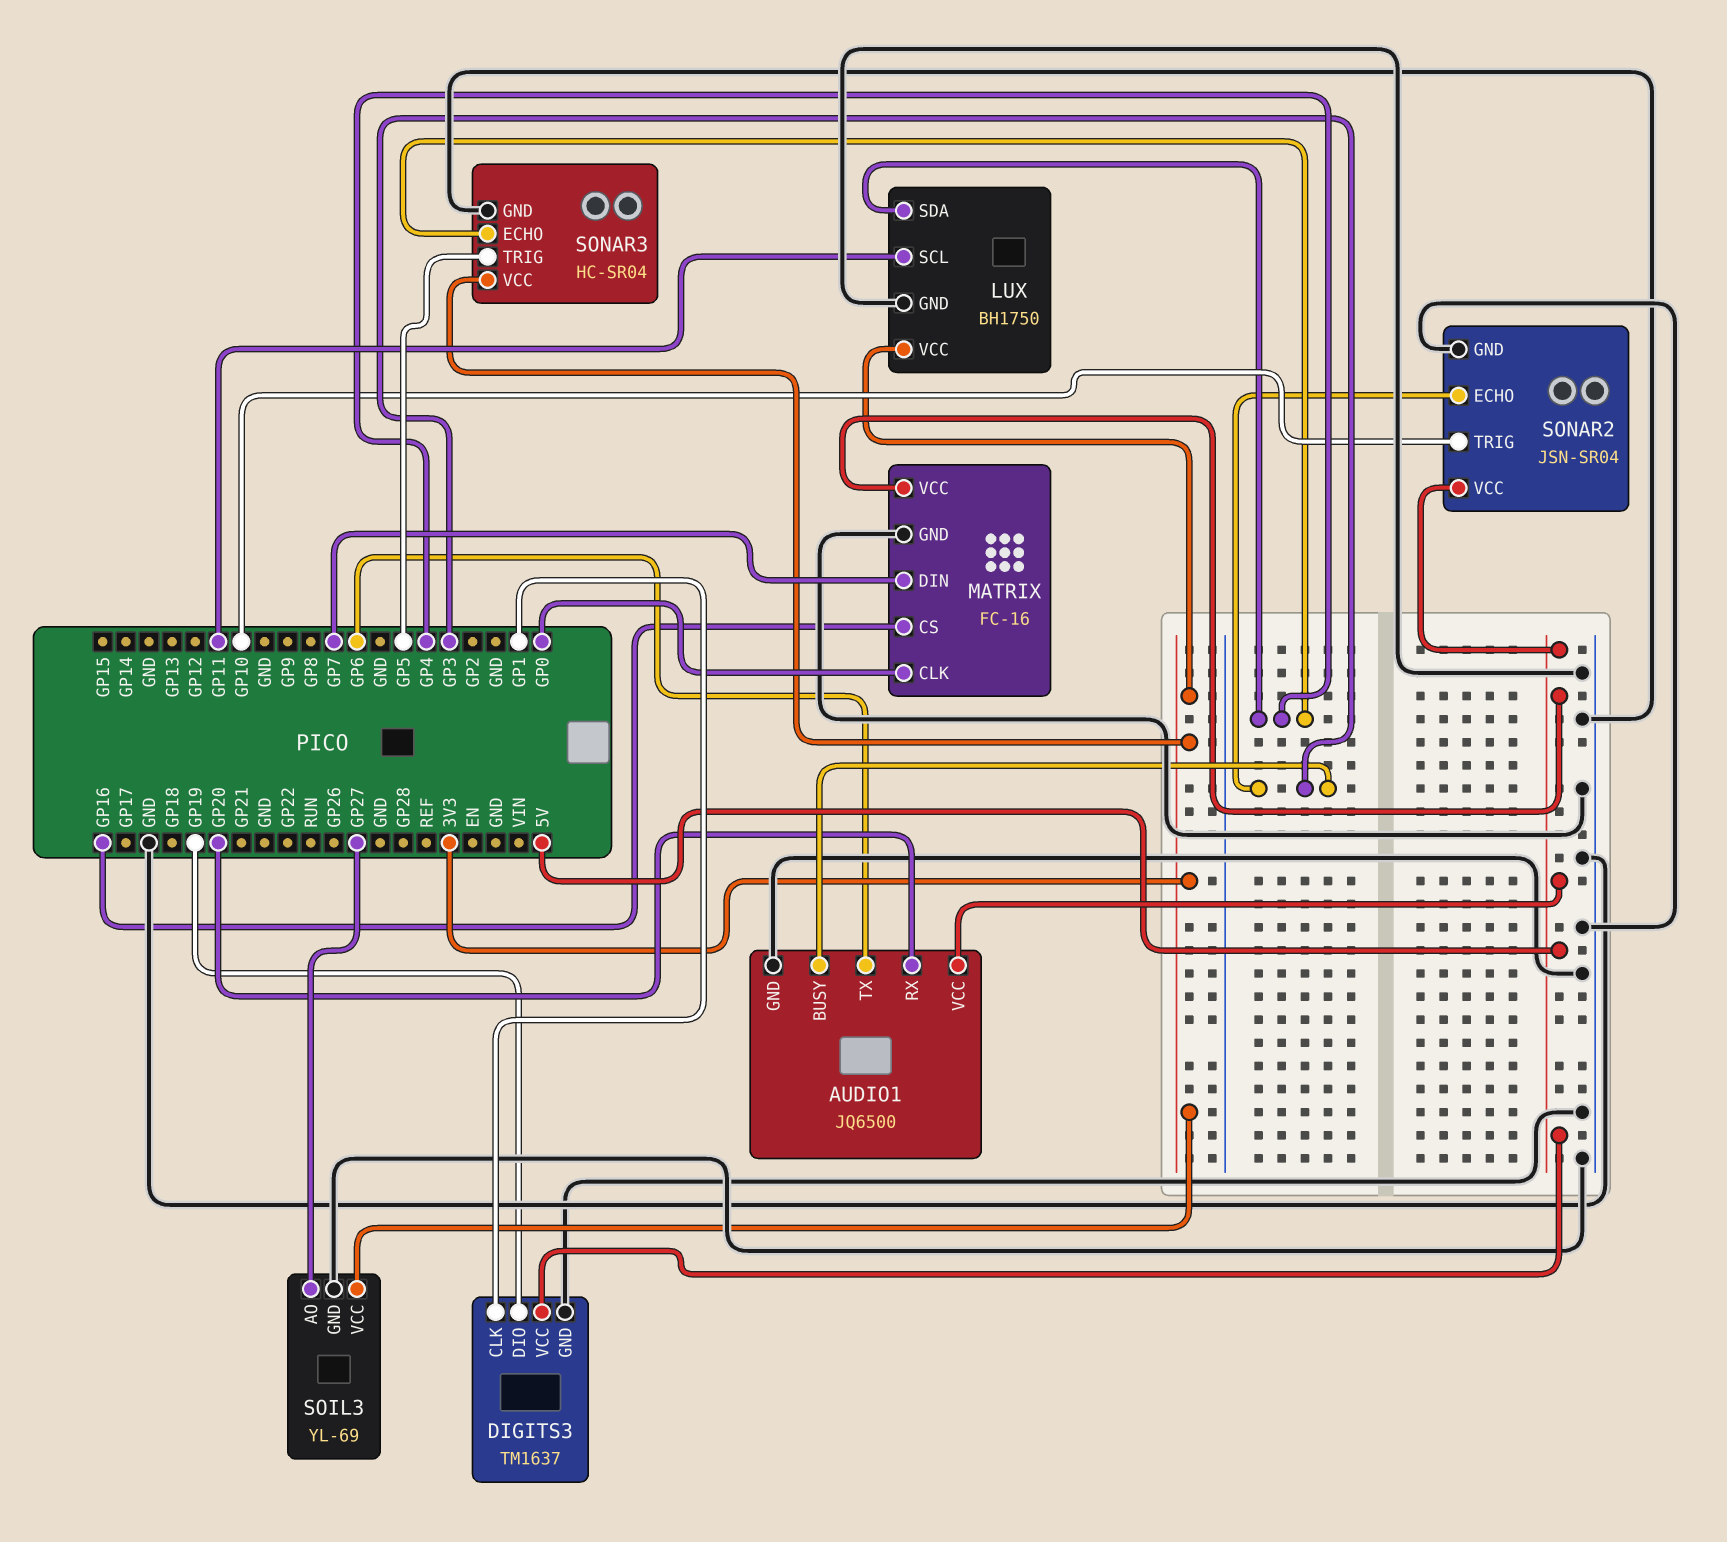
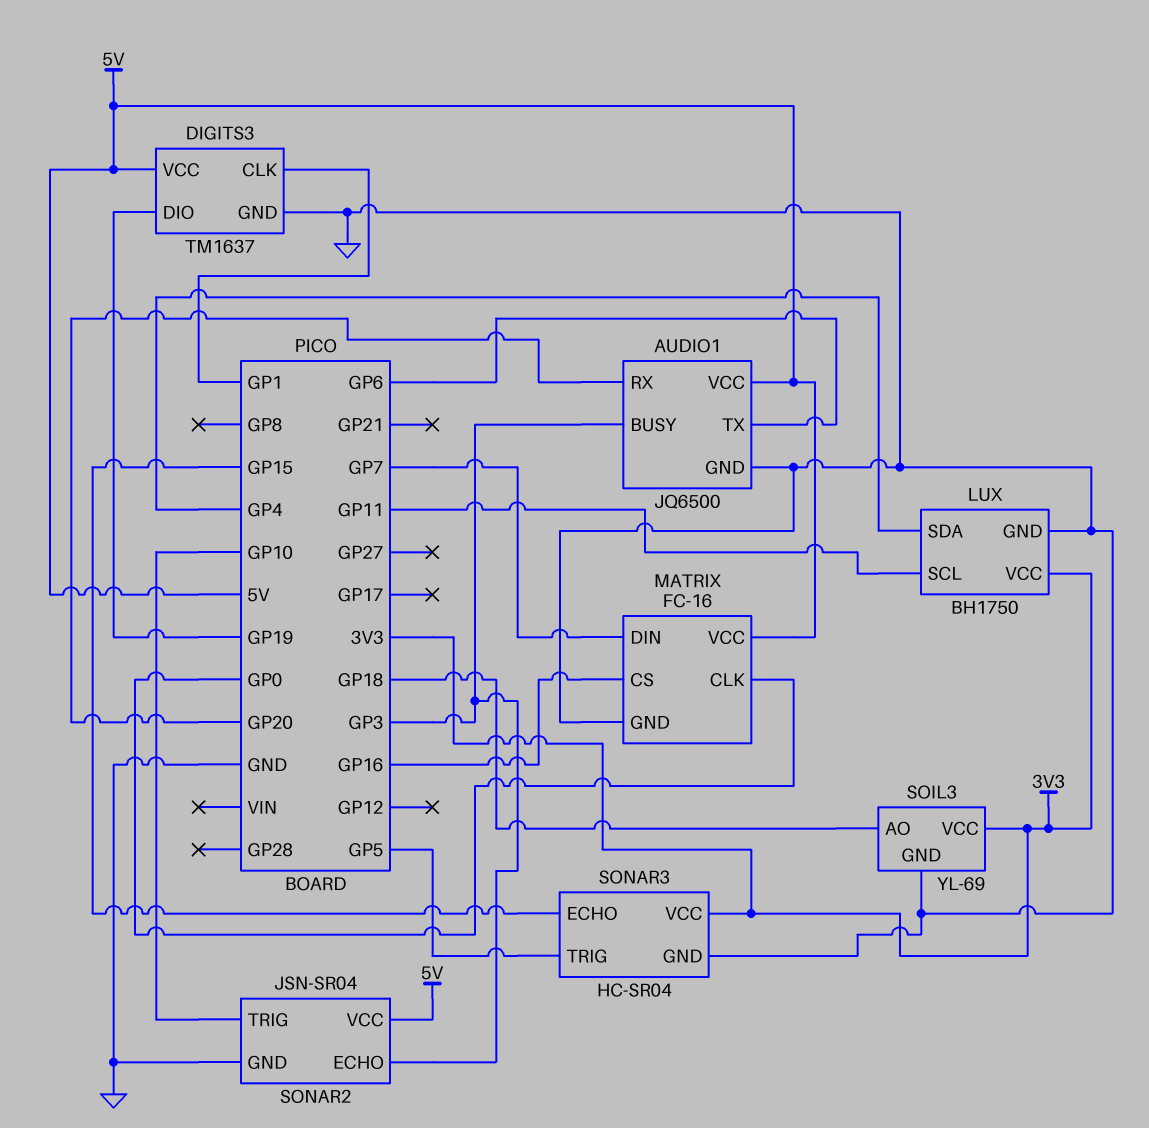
SOIL3 pin AO: GP27 -> GP18
SONAR3 pin ECHO: GP4 -> GP15

